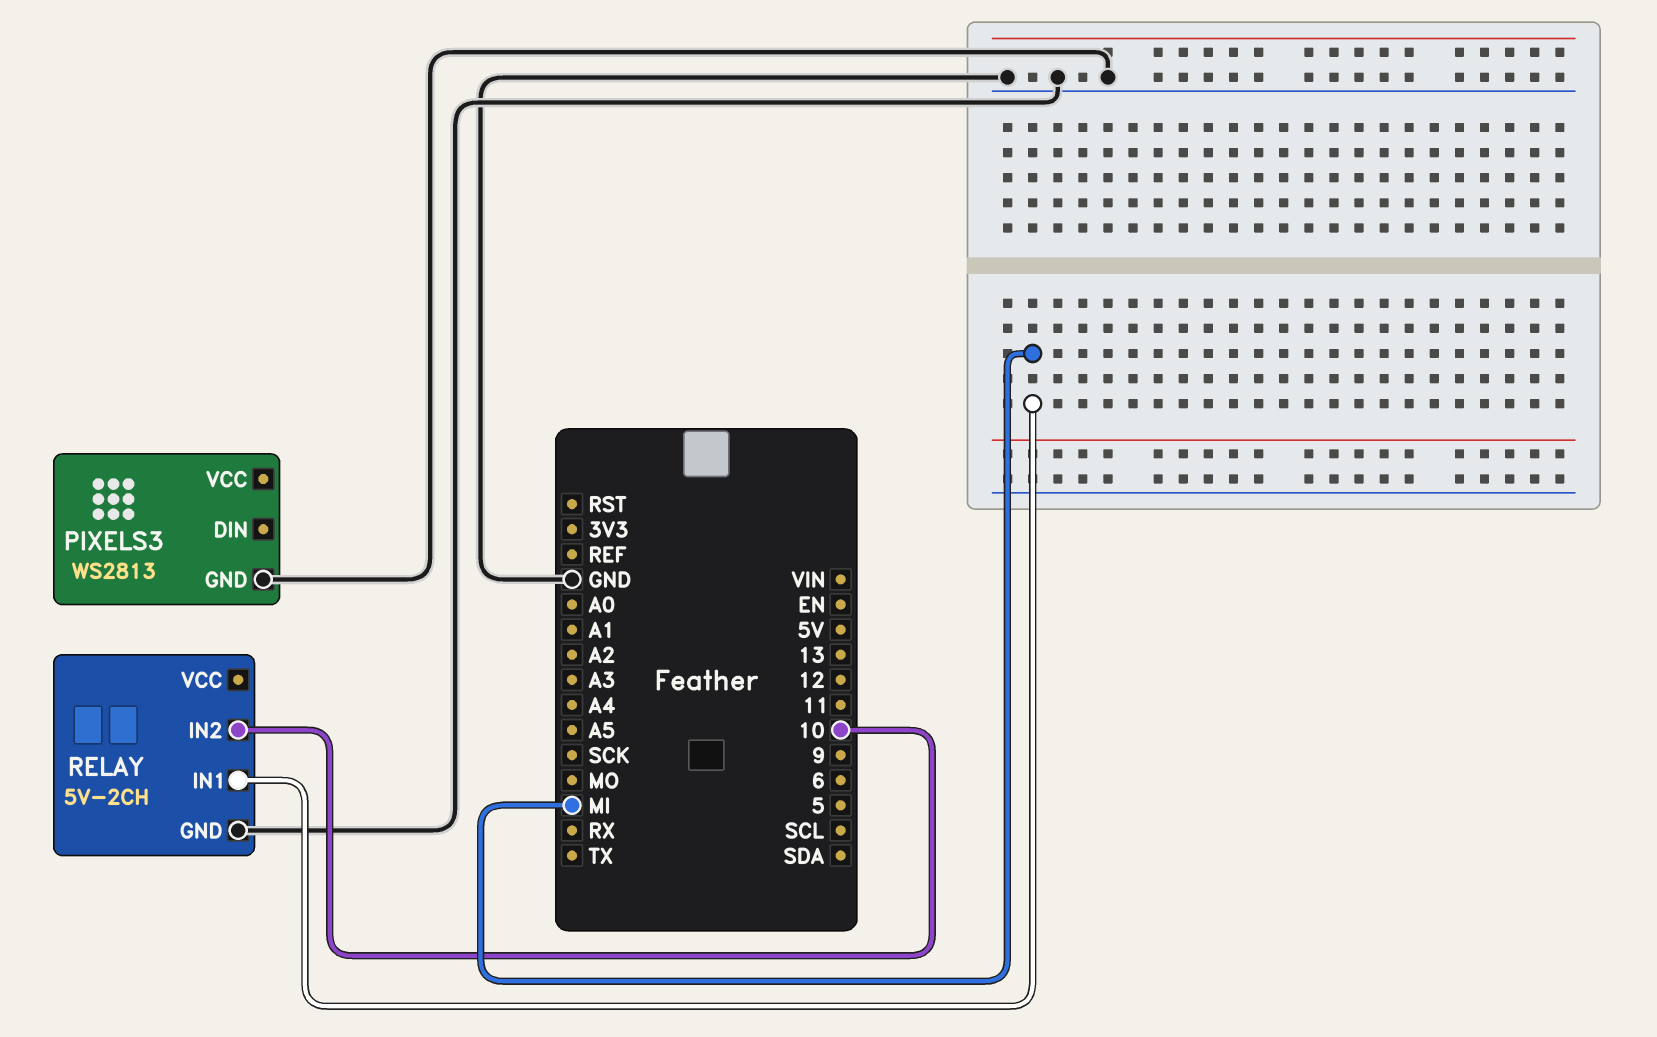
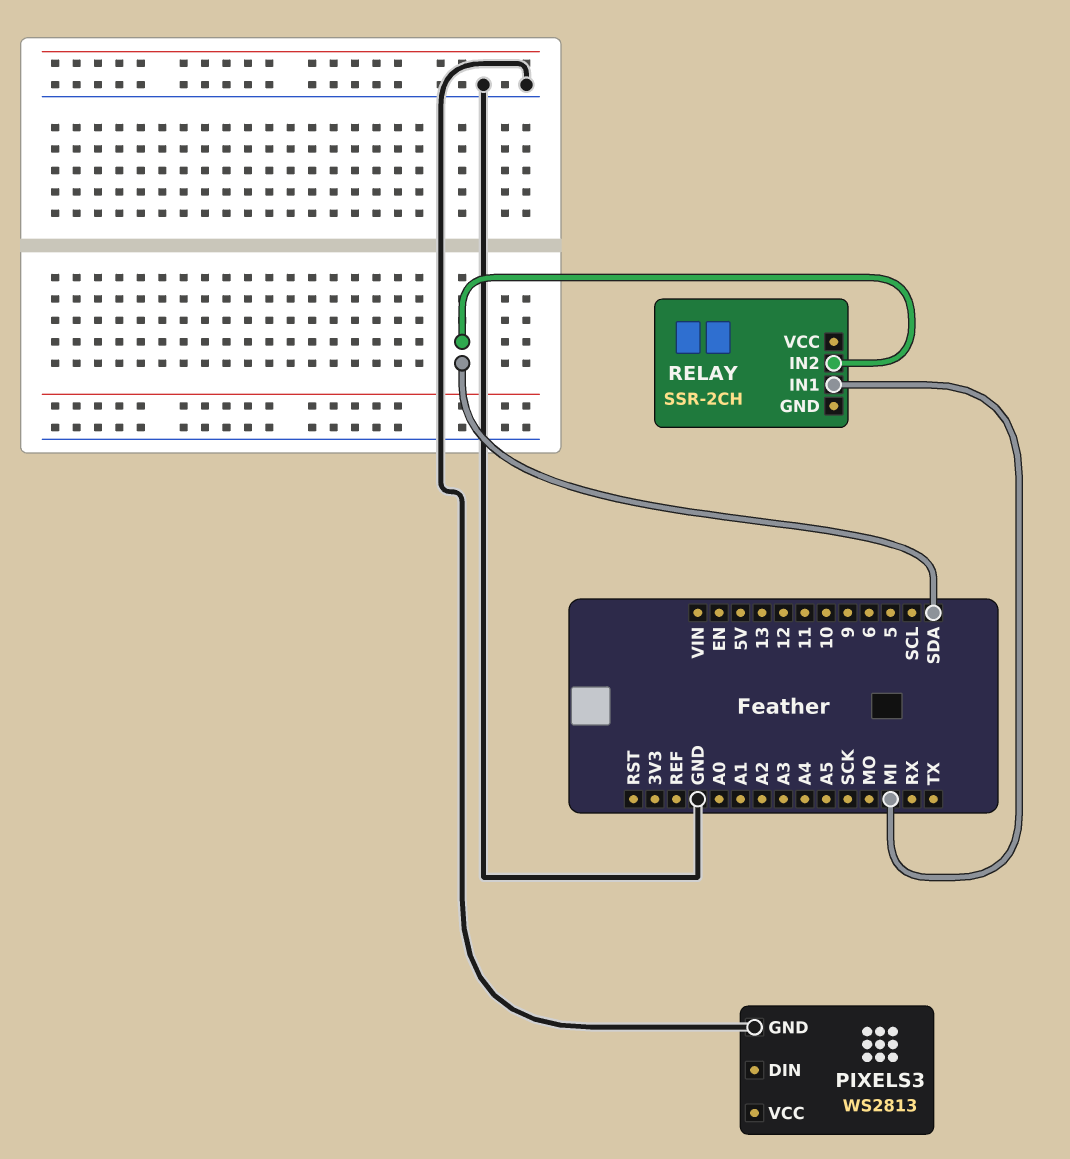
RELAY: 5V-2CH -> SSR-2CH
RELAY pin GND: GND -> none
RELAY pin IN2: 10 -> SDA

